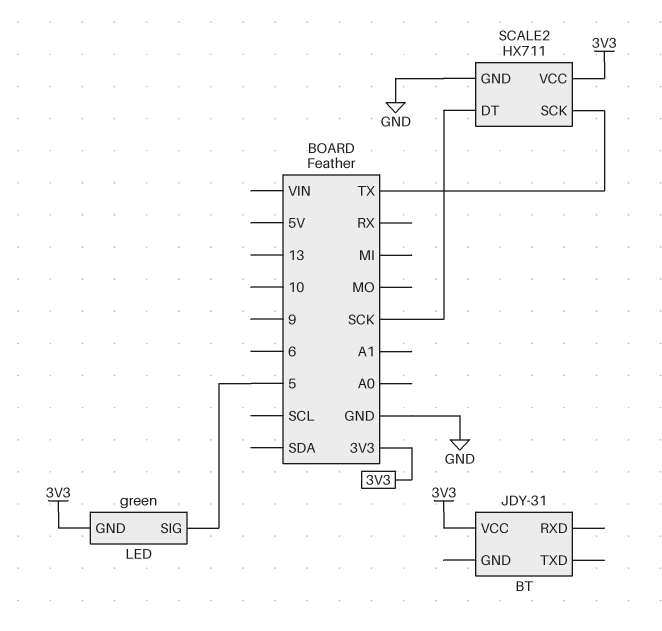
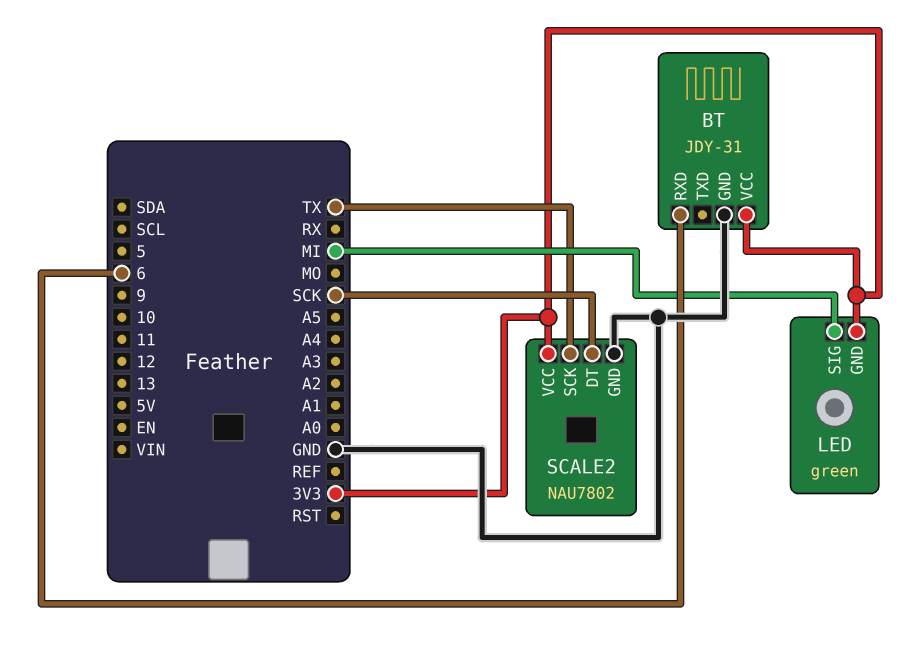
BT pin GND: none -> GND
BT pin RXD: none -> 6
LED pin SIG: 5 -> MI
SCALE2: HX711 -> NAU7802

